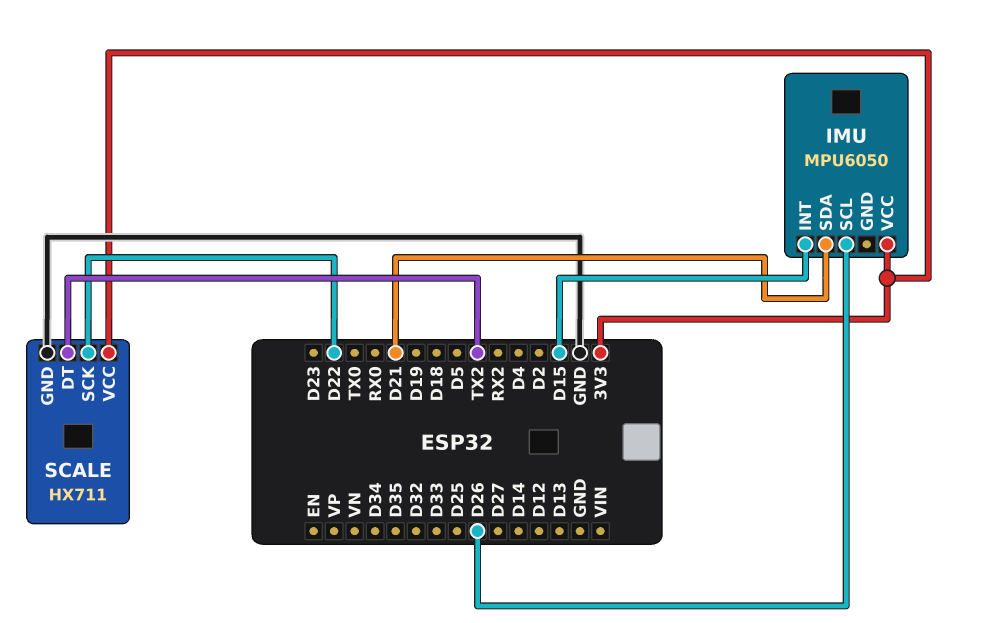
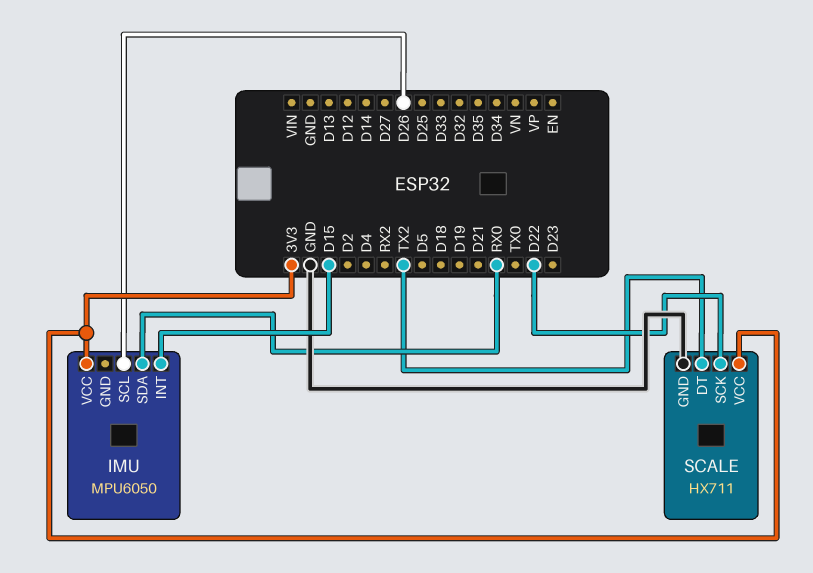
IMU pin SDA: D21 -> RX0

